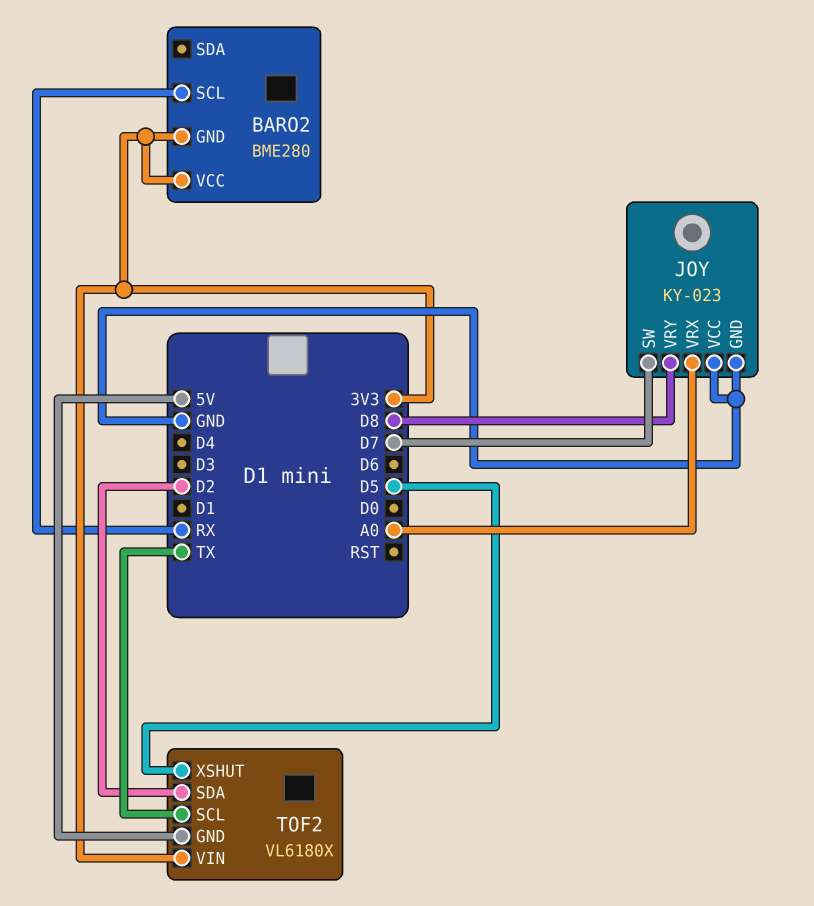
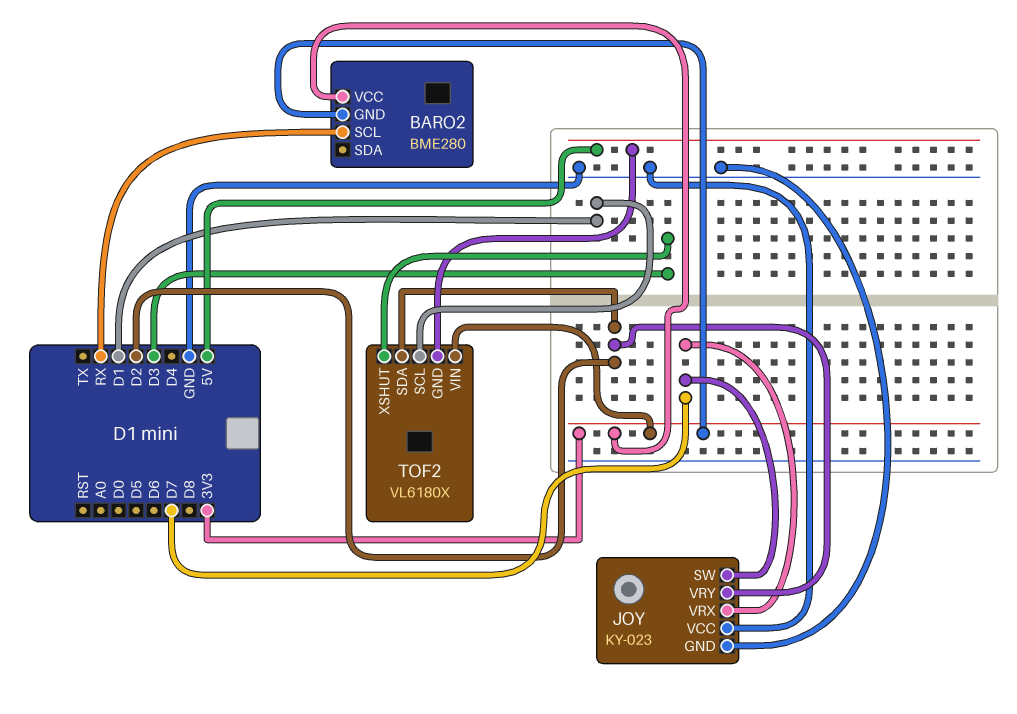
JOY pin VRX: A0 -> D7
JOY pin VRY: D8 -> D2
TOF2 pin SCL: TX -> D1
TOF2 pin XSHUT: D5 -> D3

